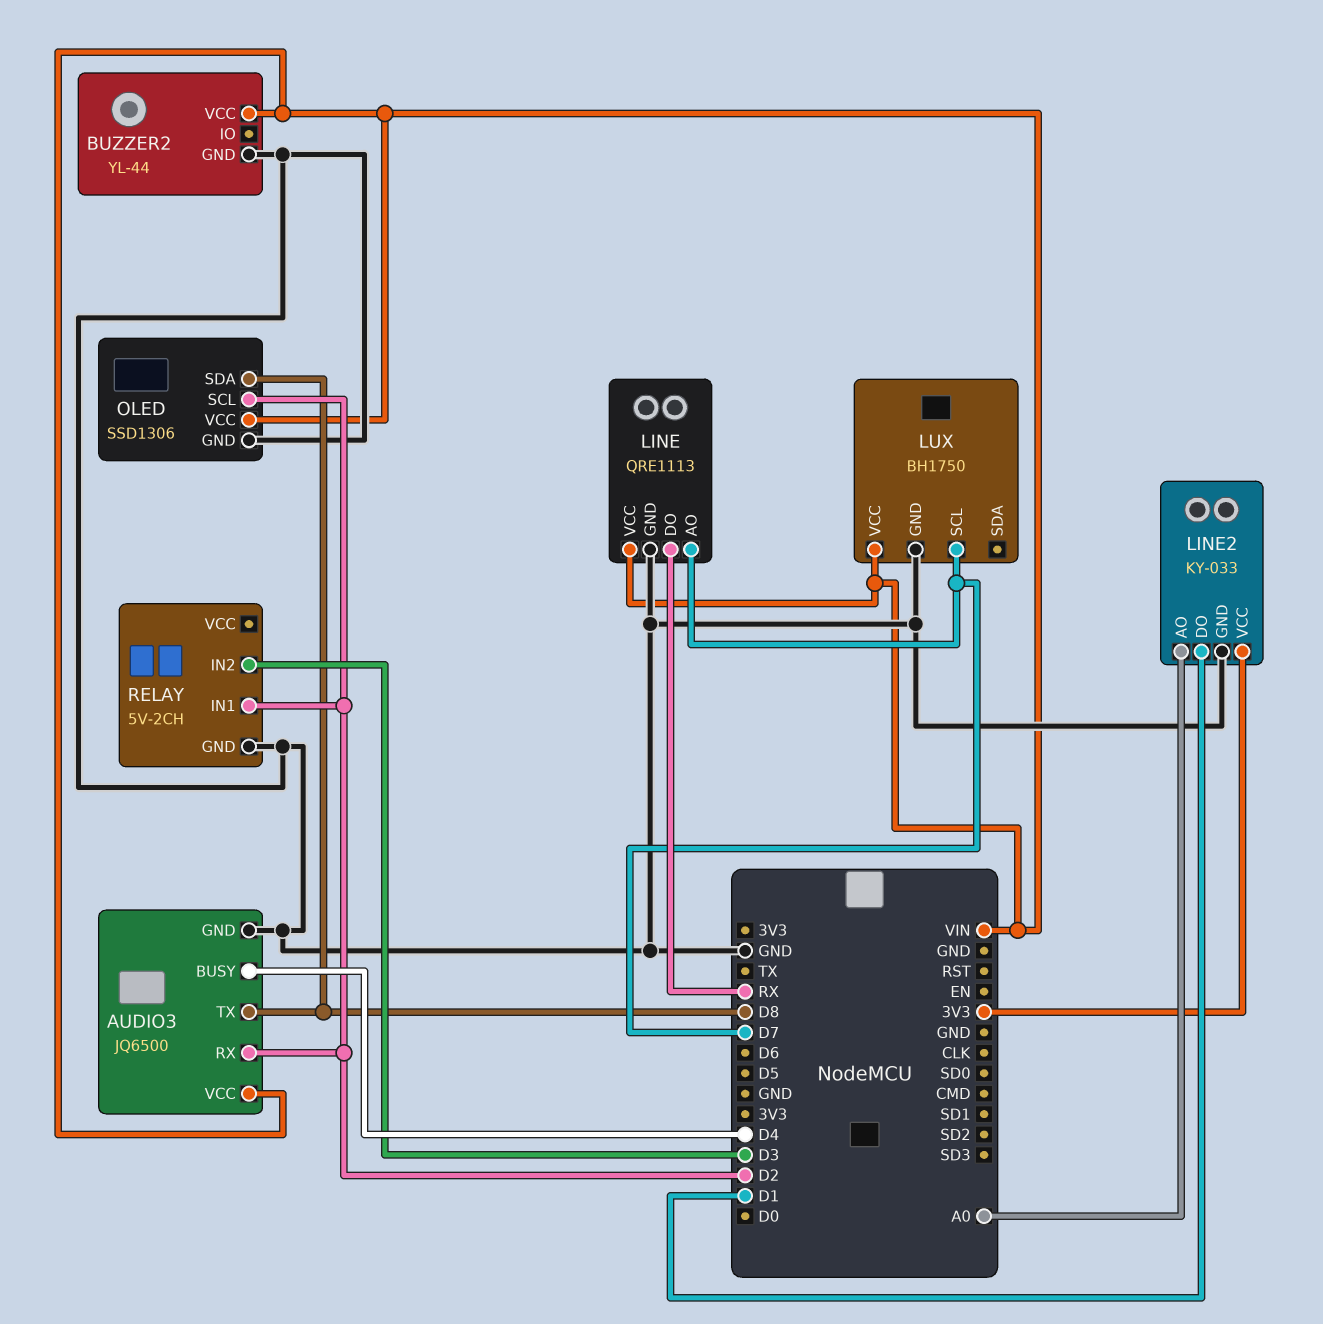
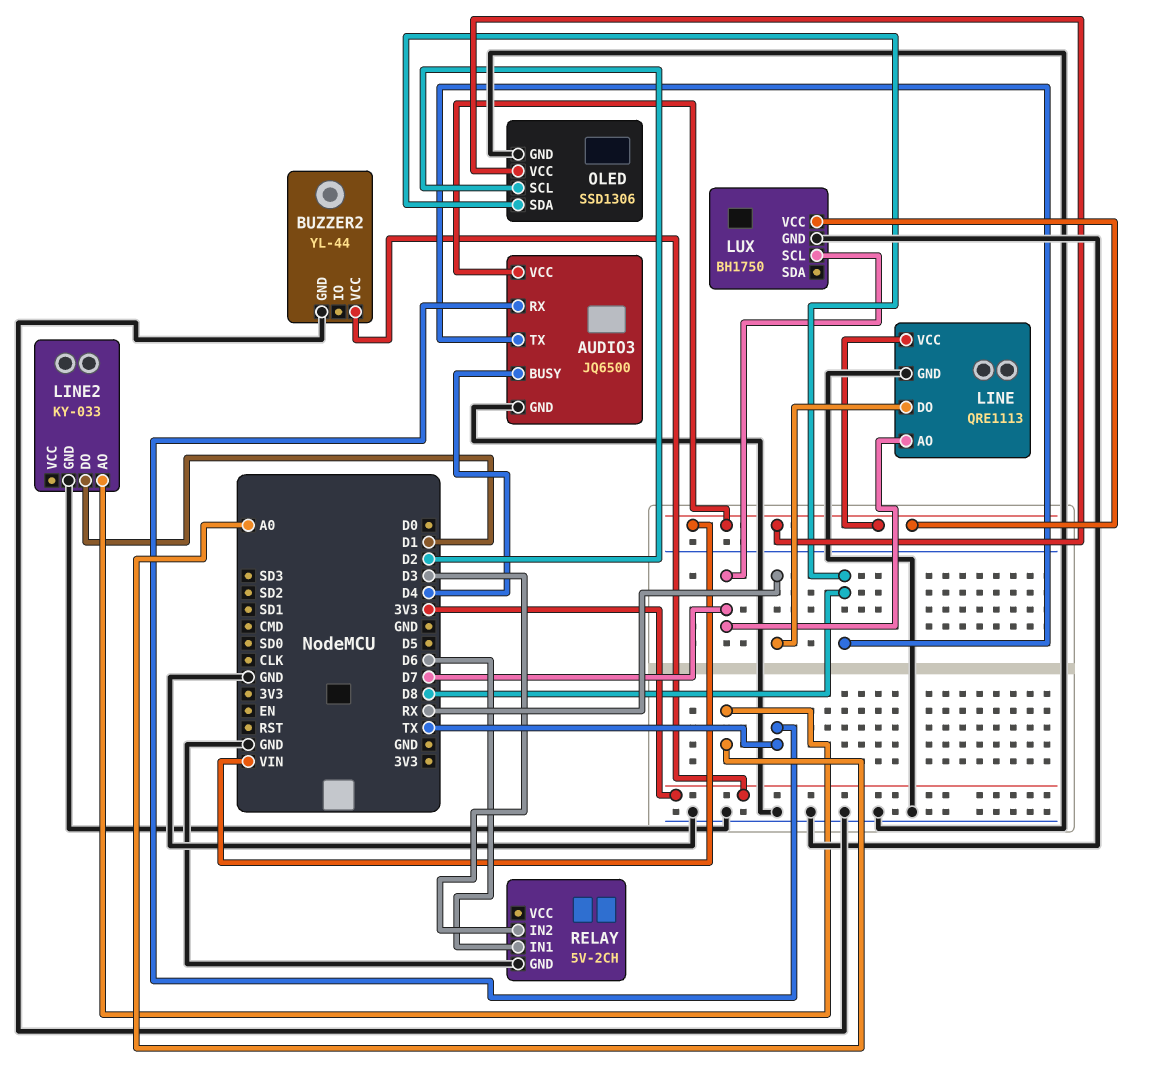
AUDIO3 pin RX: D2 -> TX
BUZZER2 pin VCC: VIN -> 3V3
LINE2 pin VCC: 3V3 -> none
RELAY pin IN1: D2 -> D6

